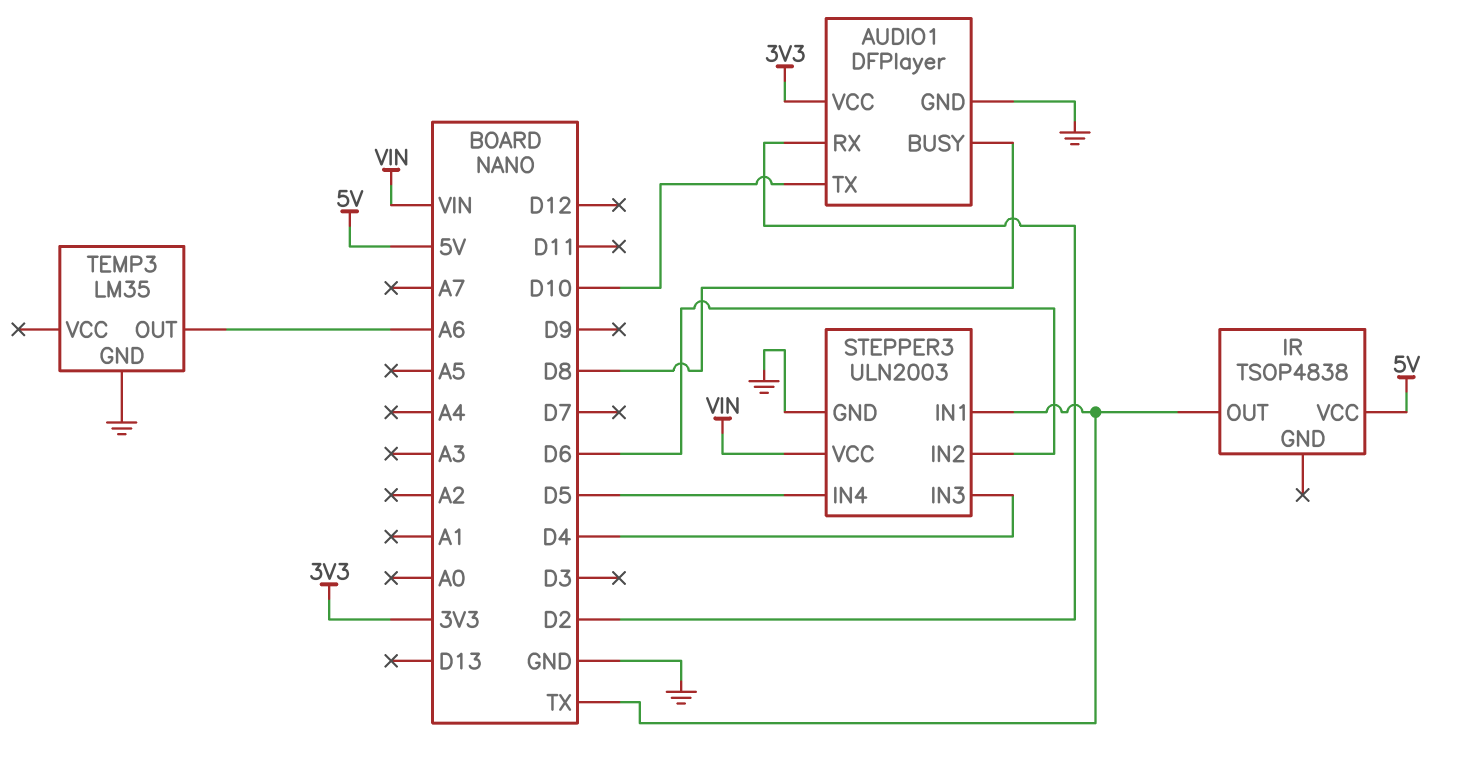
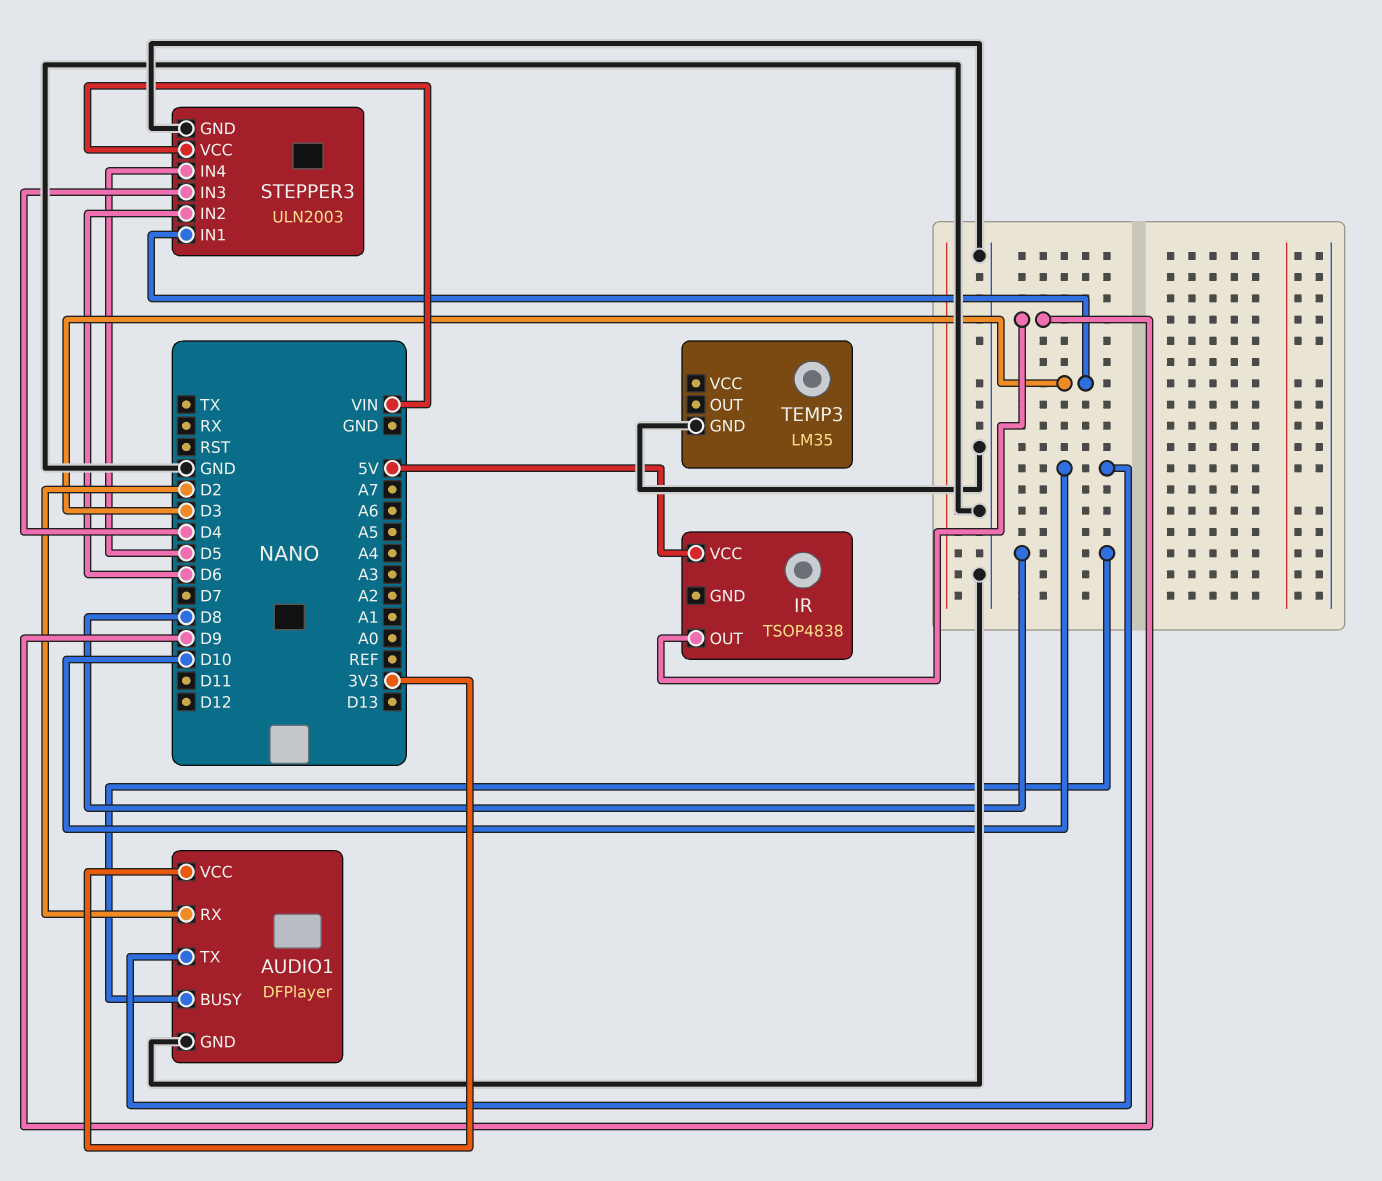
IR pin OUT: TX -> D9
STEPPER3 pin IN1: TX -> D3
TEMP3 pin OUT: A6 -> none

